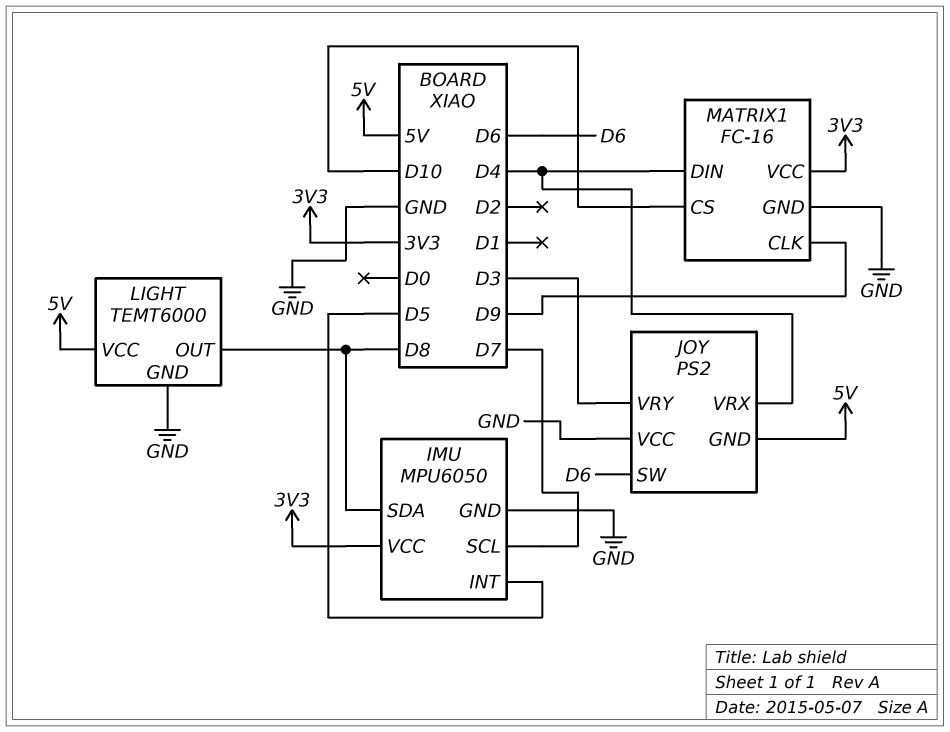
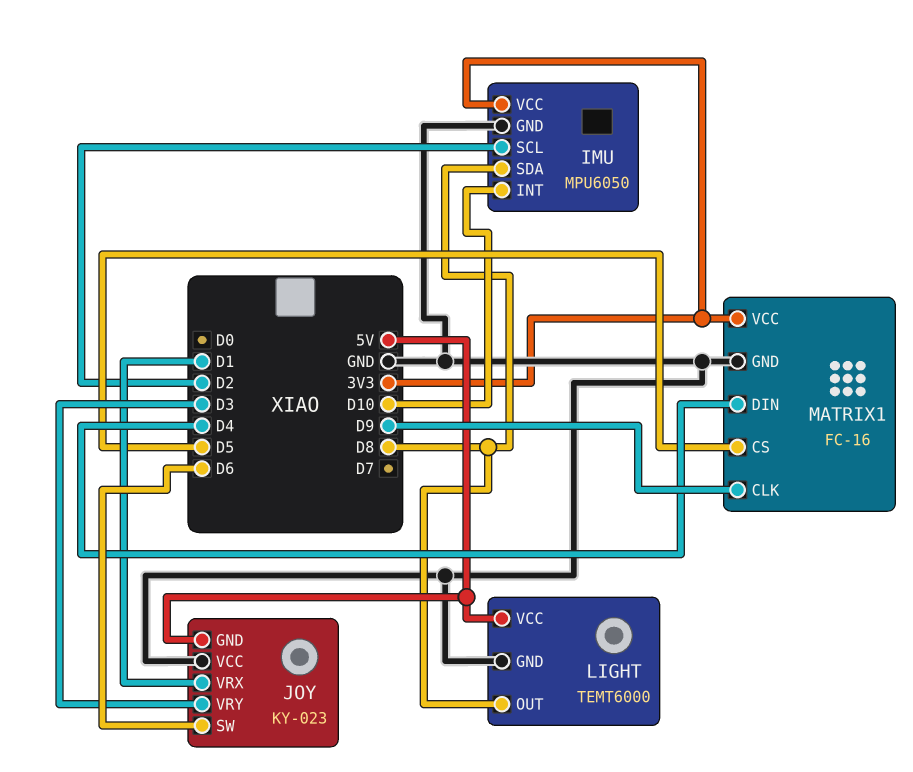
IMU pin INT: D5 -> D10
IMU pin SCL: D7 -> D2
JOY: PS2 -> KY-023
JOY pin VRX: D4 -> D1
MATRIX1 pin CS: D10 -> D5

